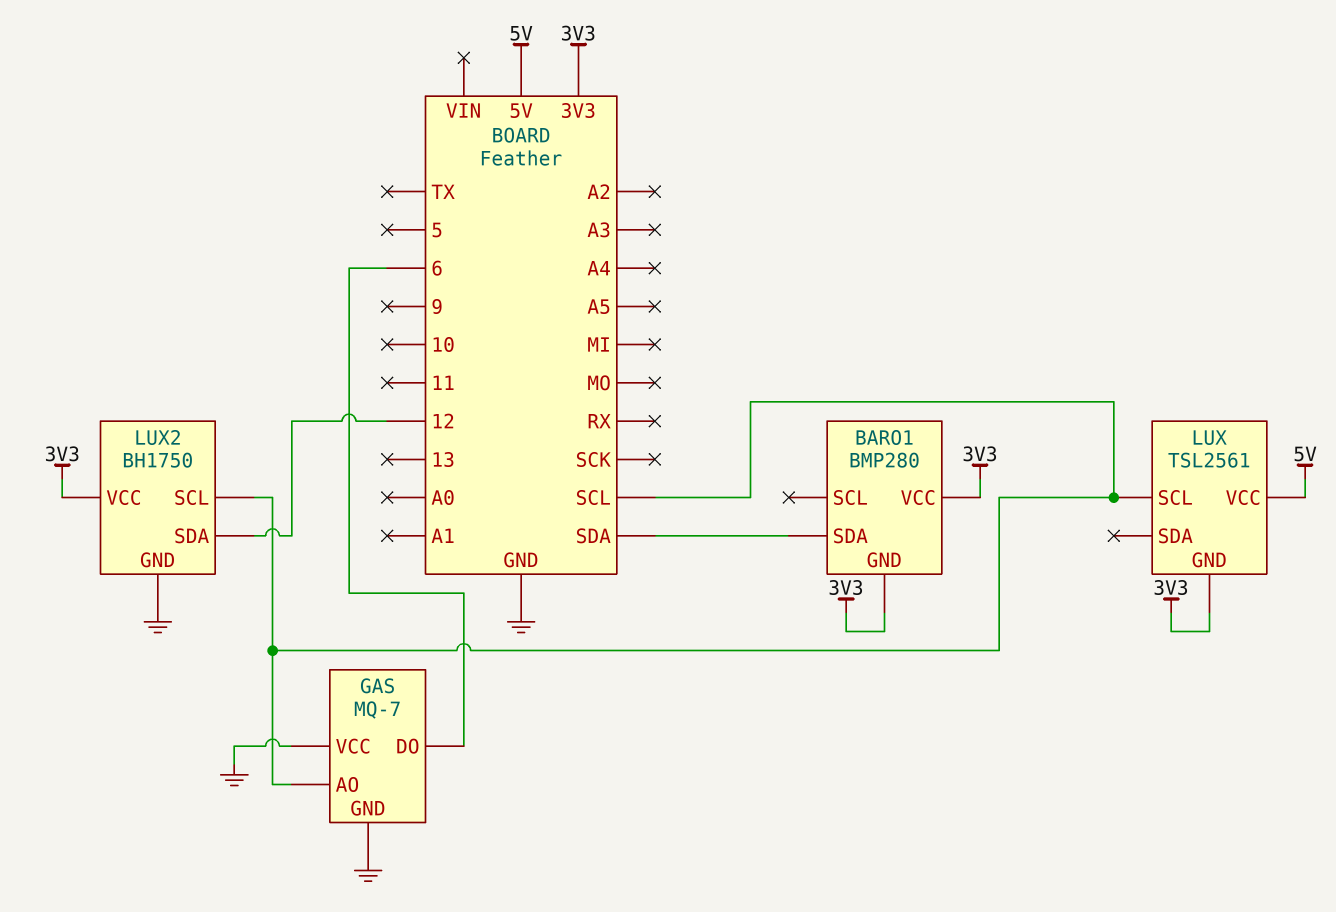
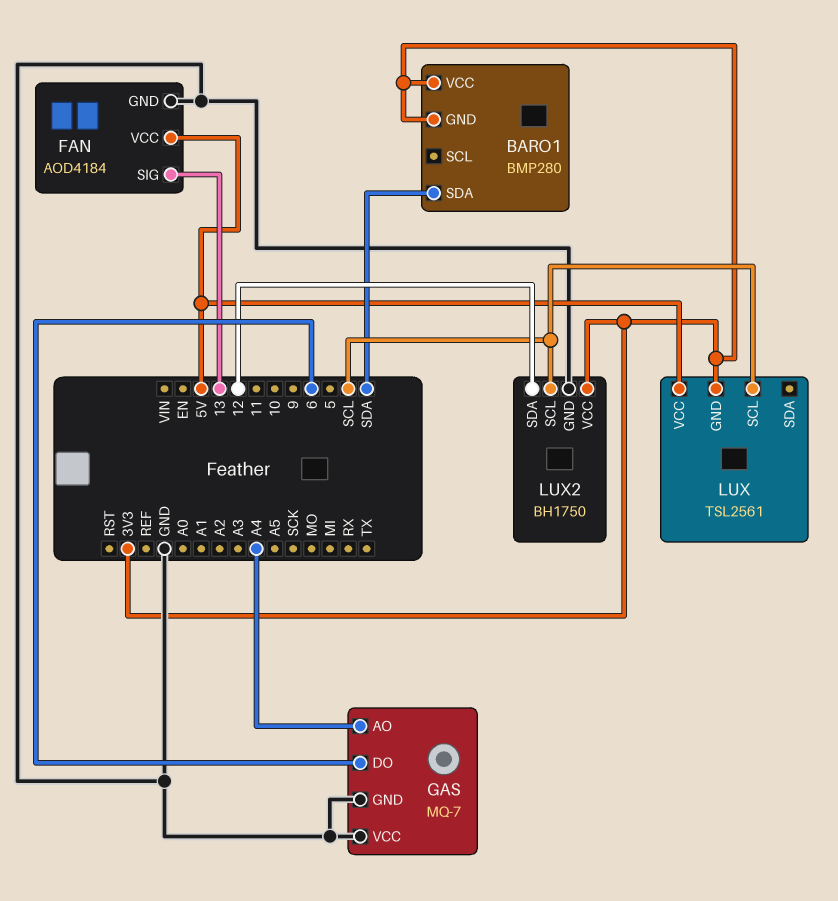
FAN: none -> AOD4184
FAN pin GND: none -> GND
FAN pin SIG: none -> 13
FAN pin VCC: none -> 5V
GAS pin AO: SCL -> A4

